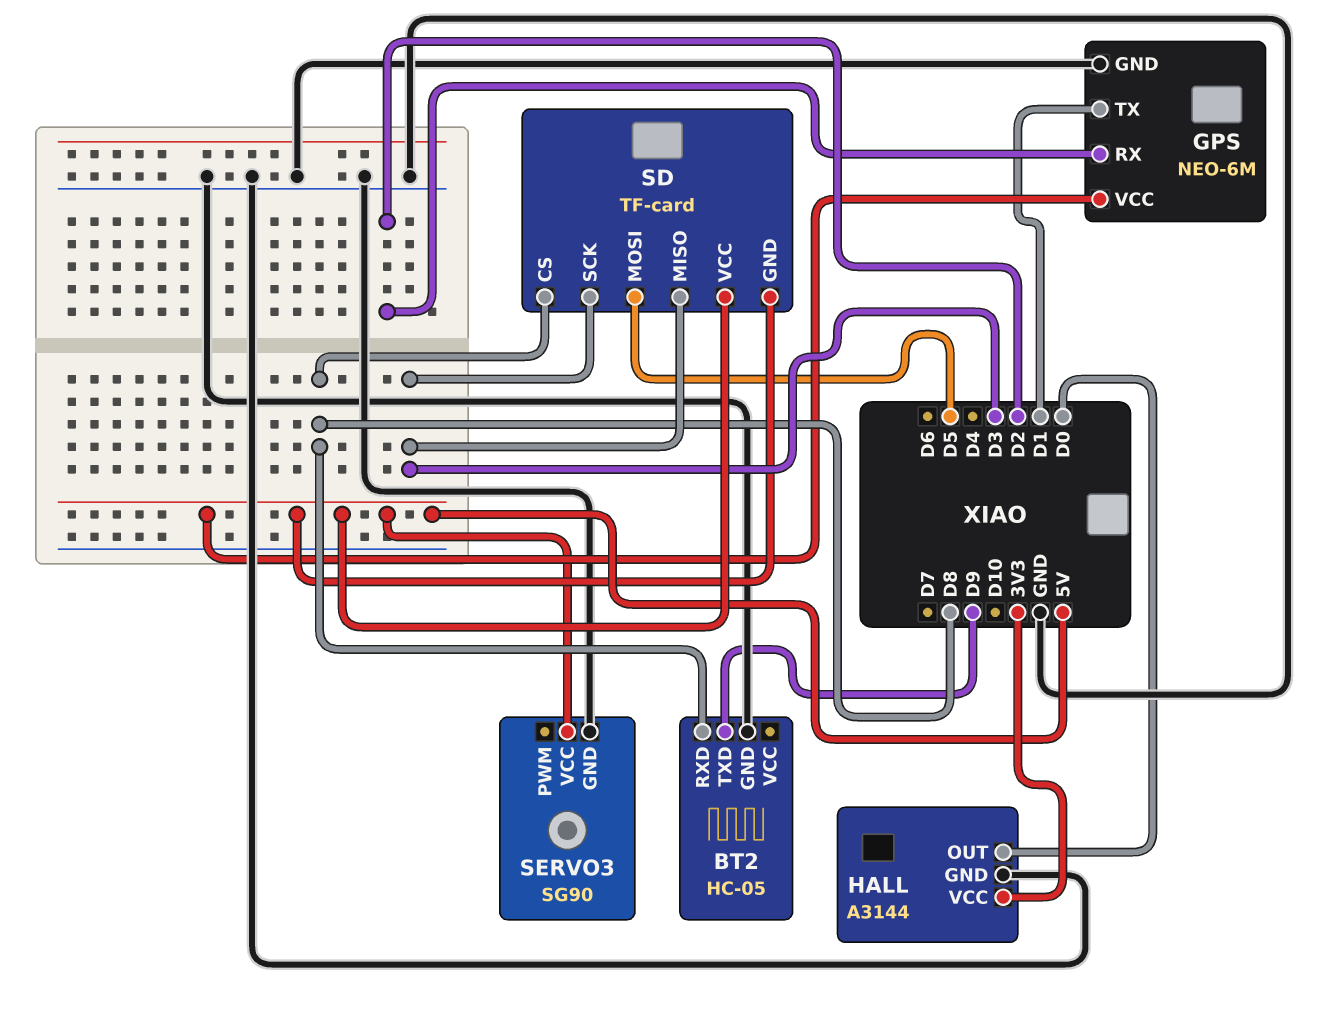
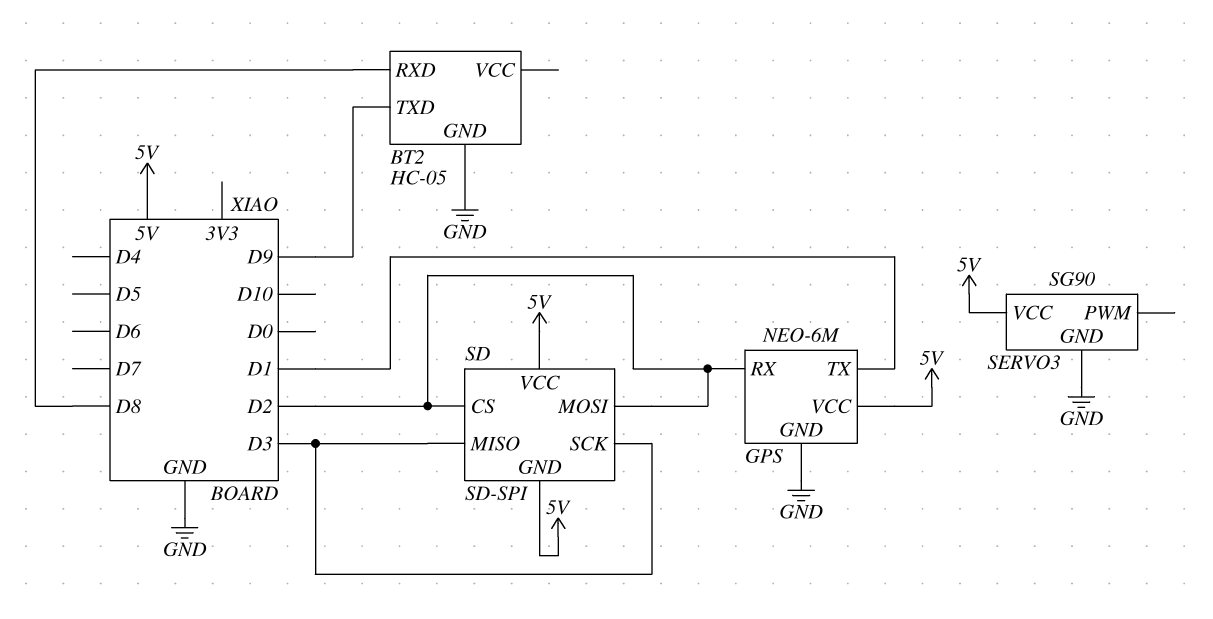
HALL: A3144 -> none
HALL pin GND: GND -> none
HALL pin OUT: D0 -> none
HALL pin VCC: 3V3 -> none
SD: TF-card -> SD-SPI
SD pin CS: D8 -> D2
SD pin MOSI: D5 -> D2

